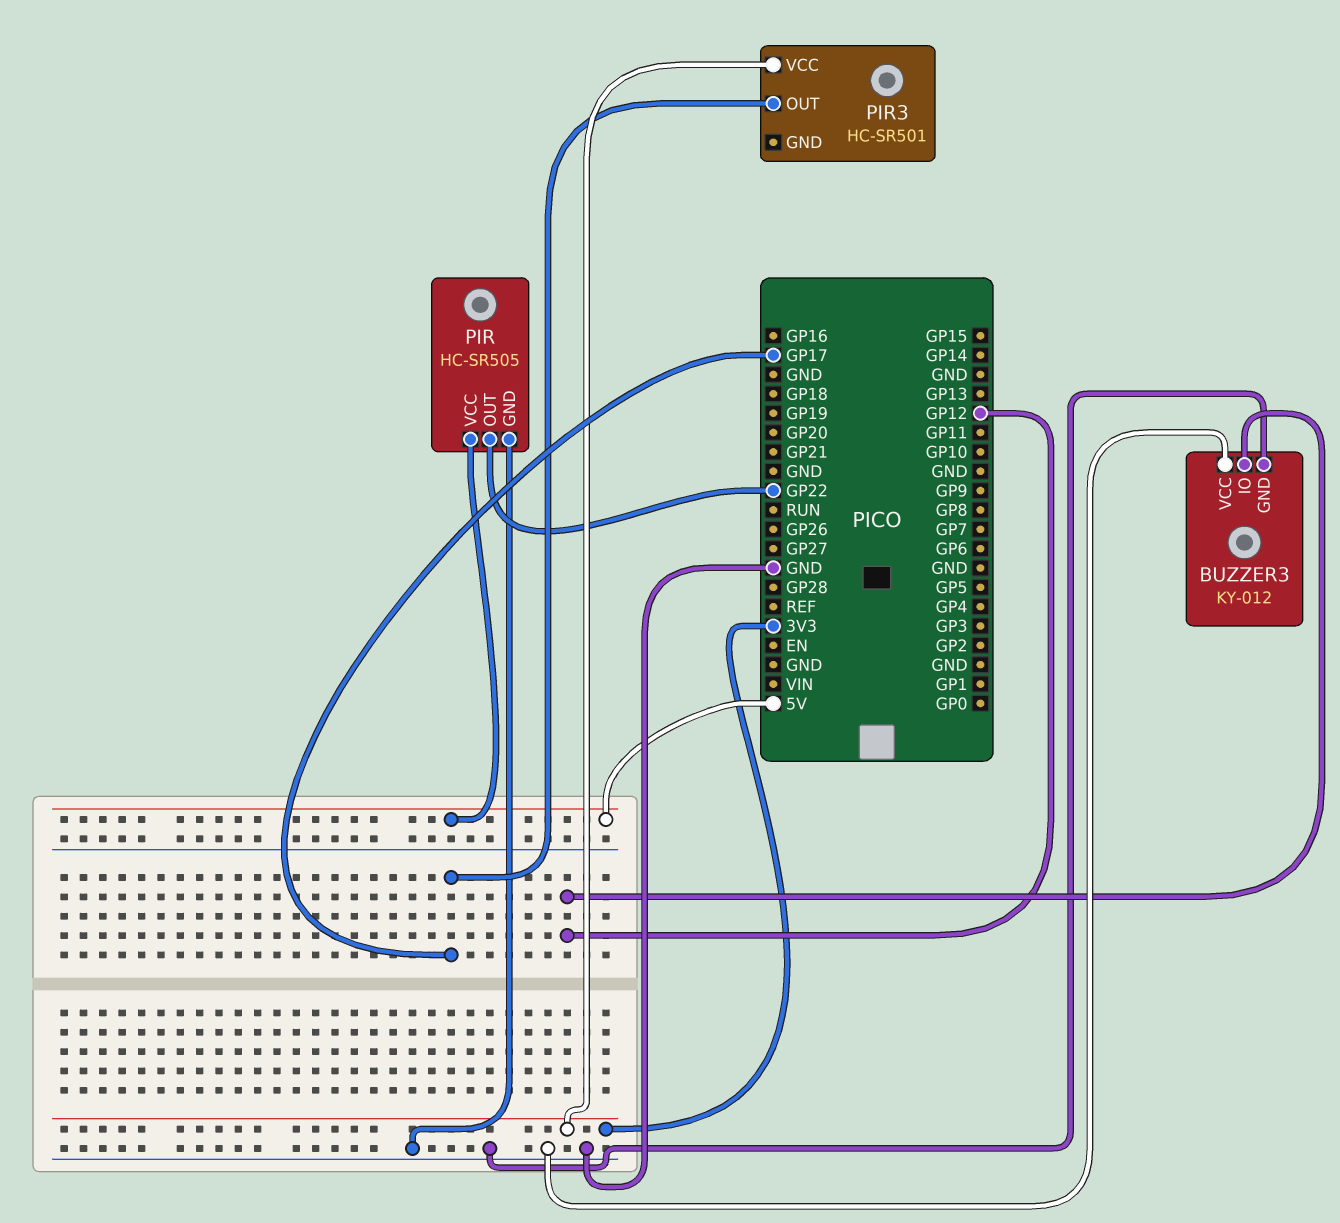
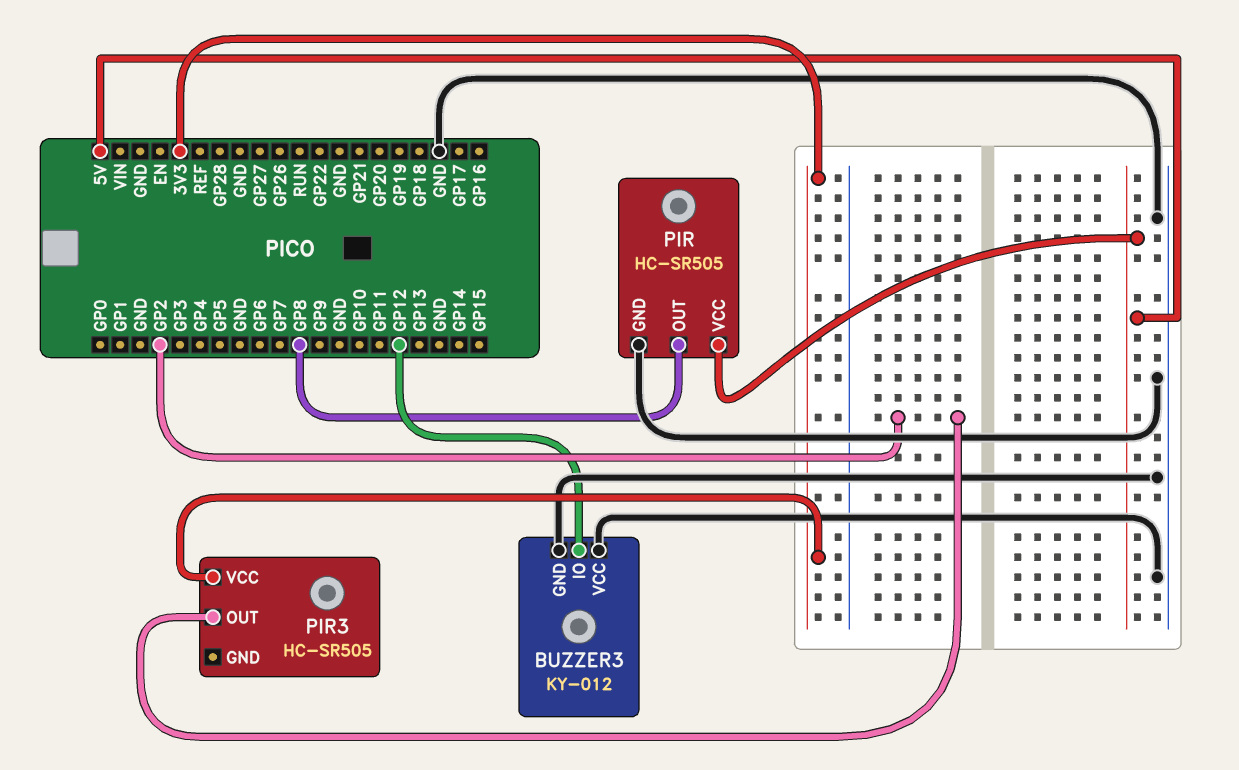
PIR pin OUT: GP22 -> GP8
PIR3: HC-SR501 -> HC-SR505
PIR3 pin OUT: GP17 -> GP2

